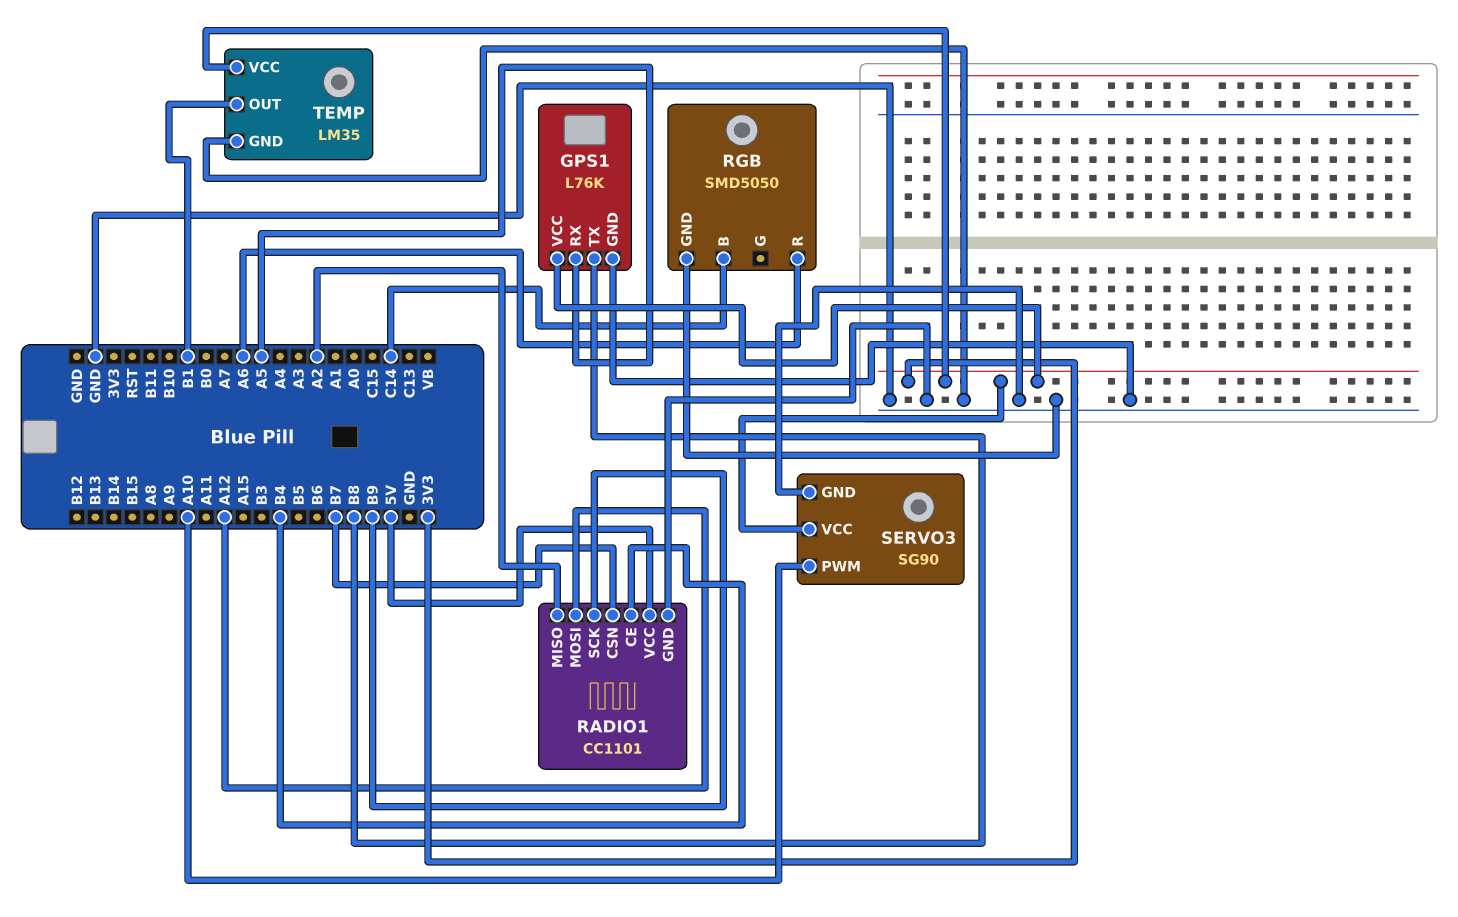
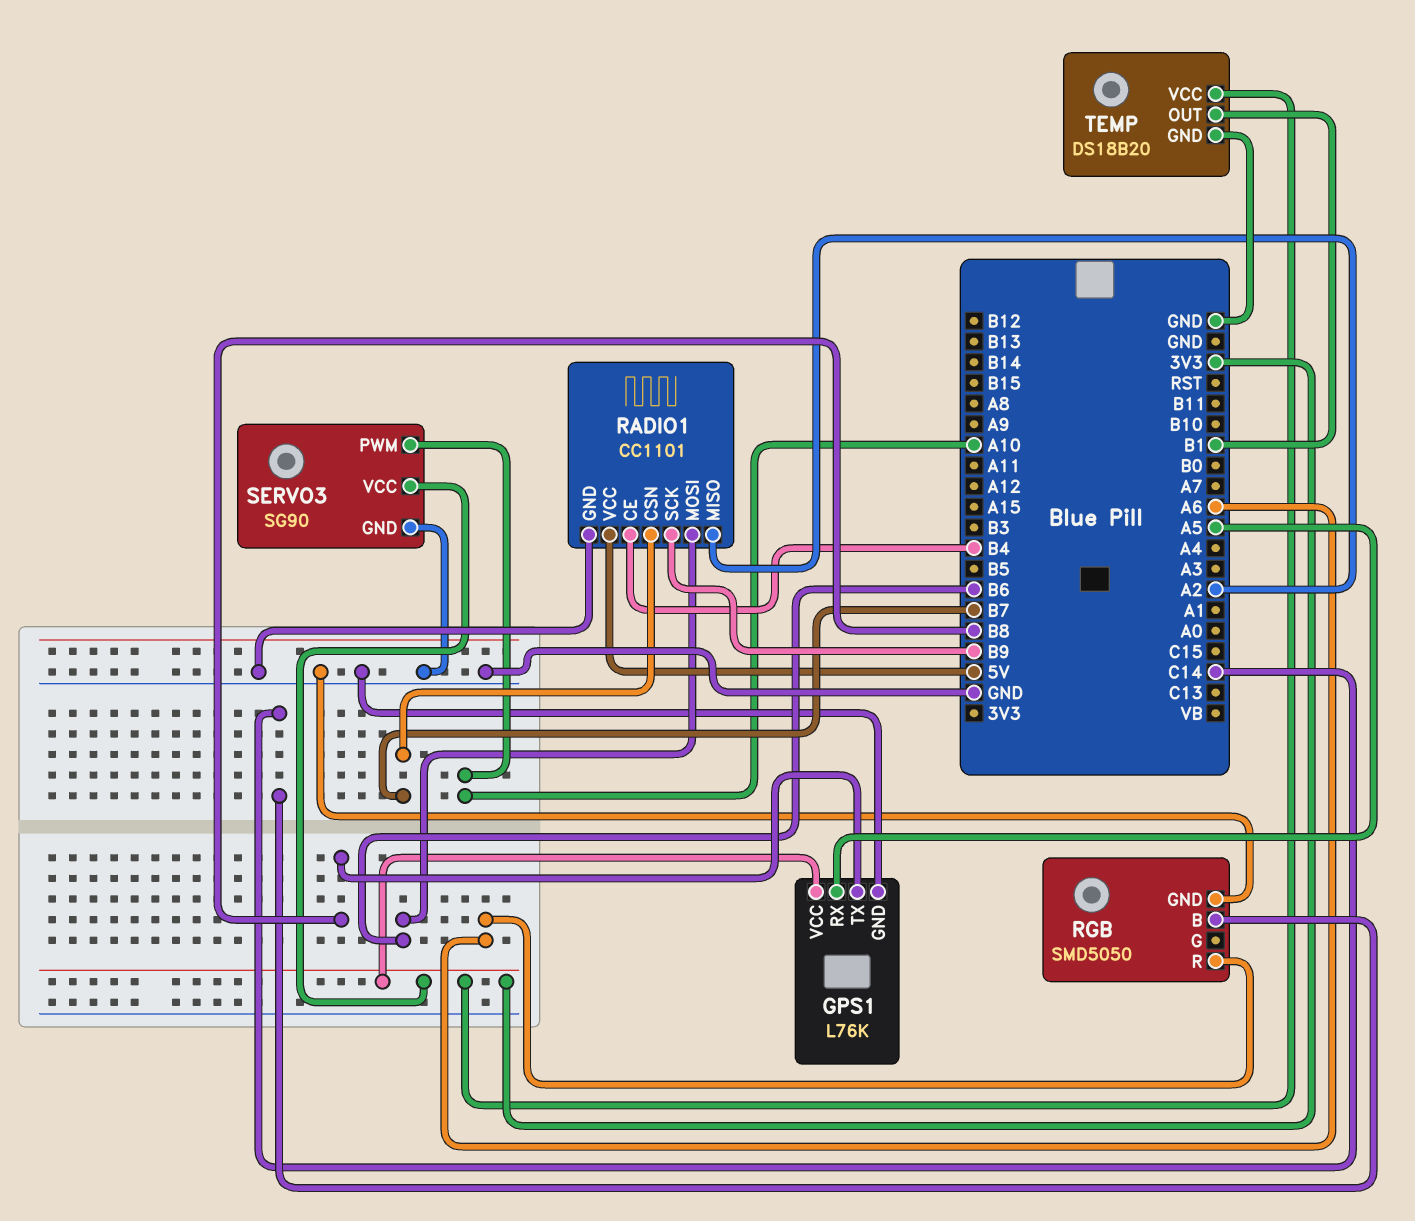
RADIO1 pin MOSI: A12 -> B6
TEMP: LM35 -> DS18B20

